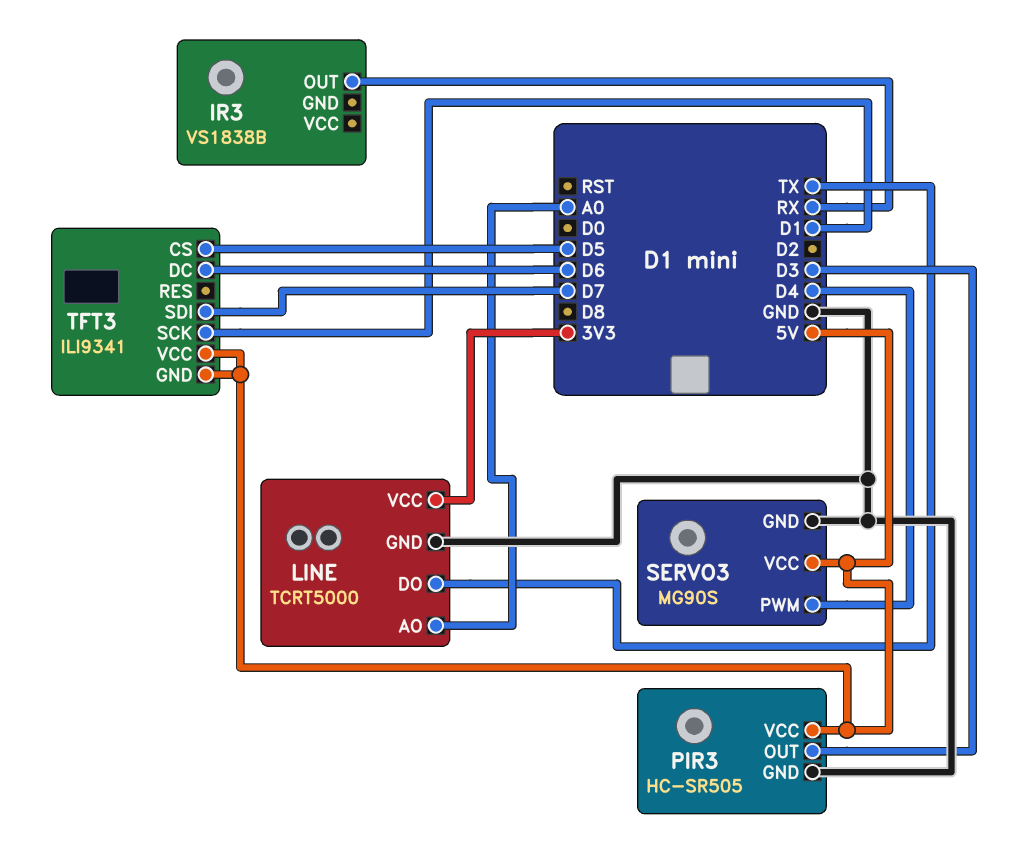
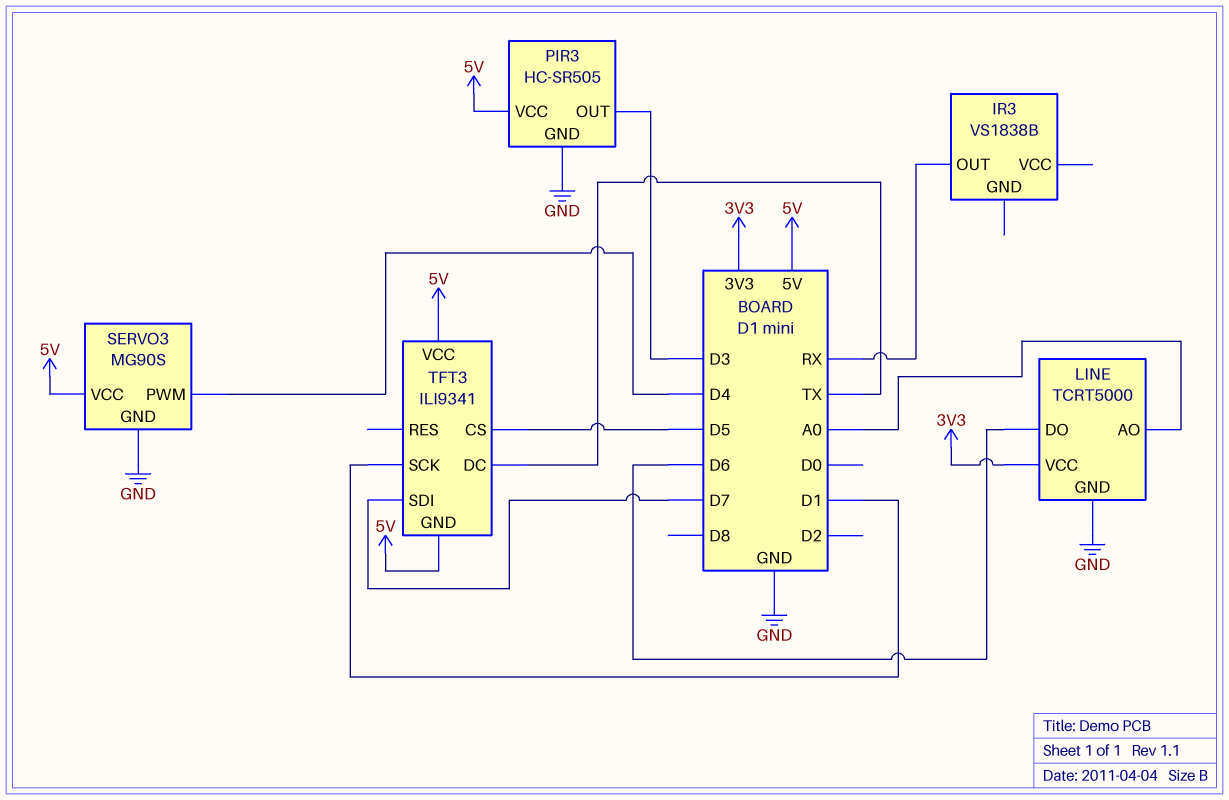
LINE pin DO: TX -> D6
TFT3 pin DC: D6 -> TX

